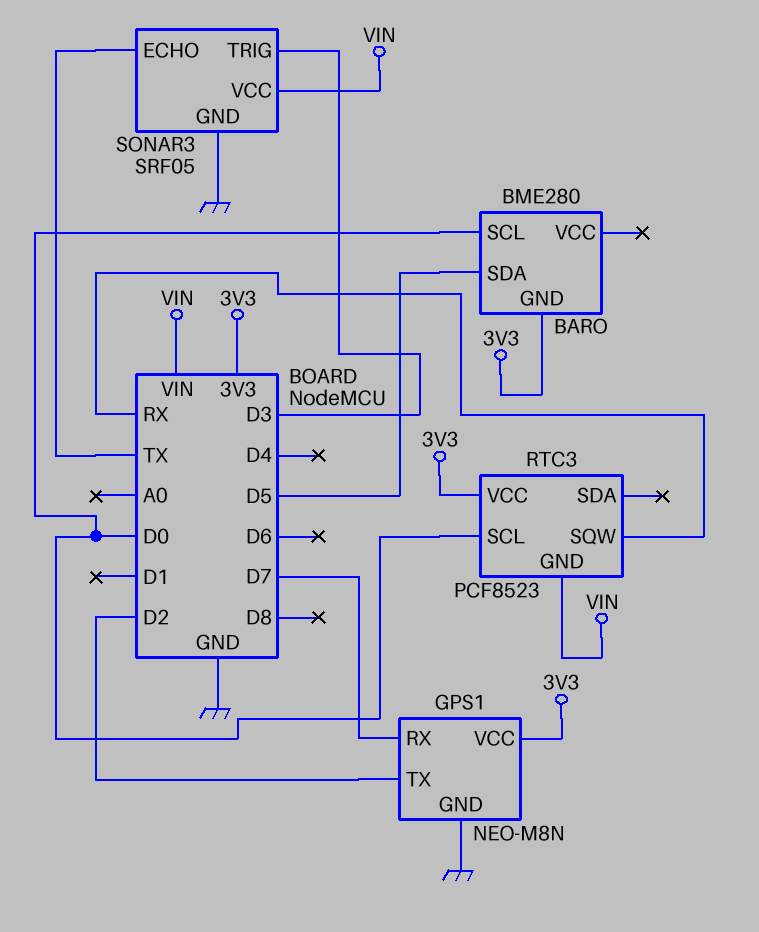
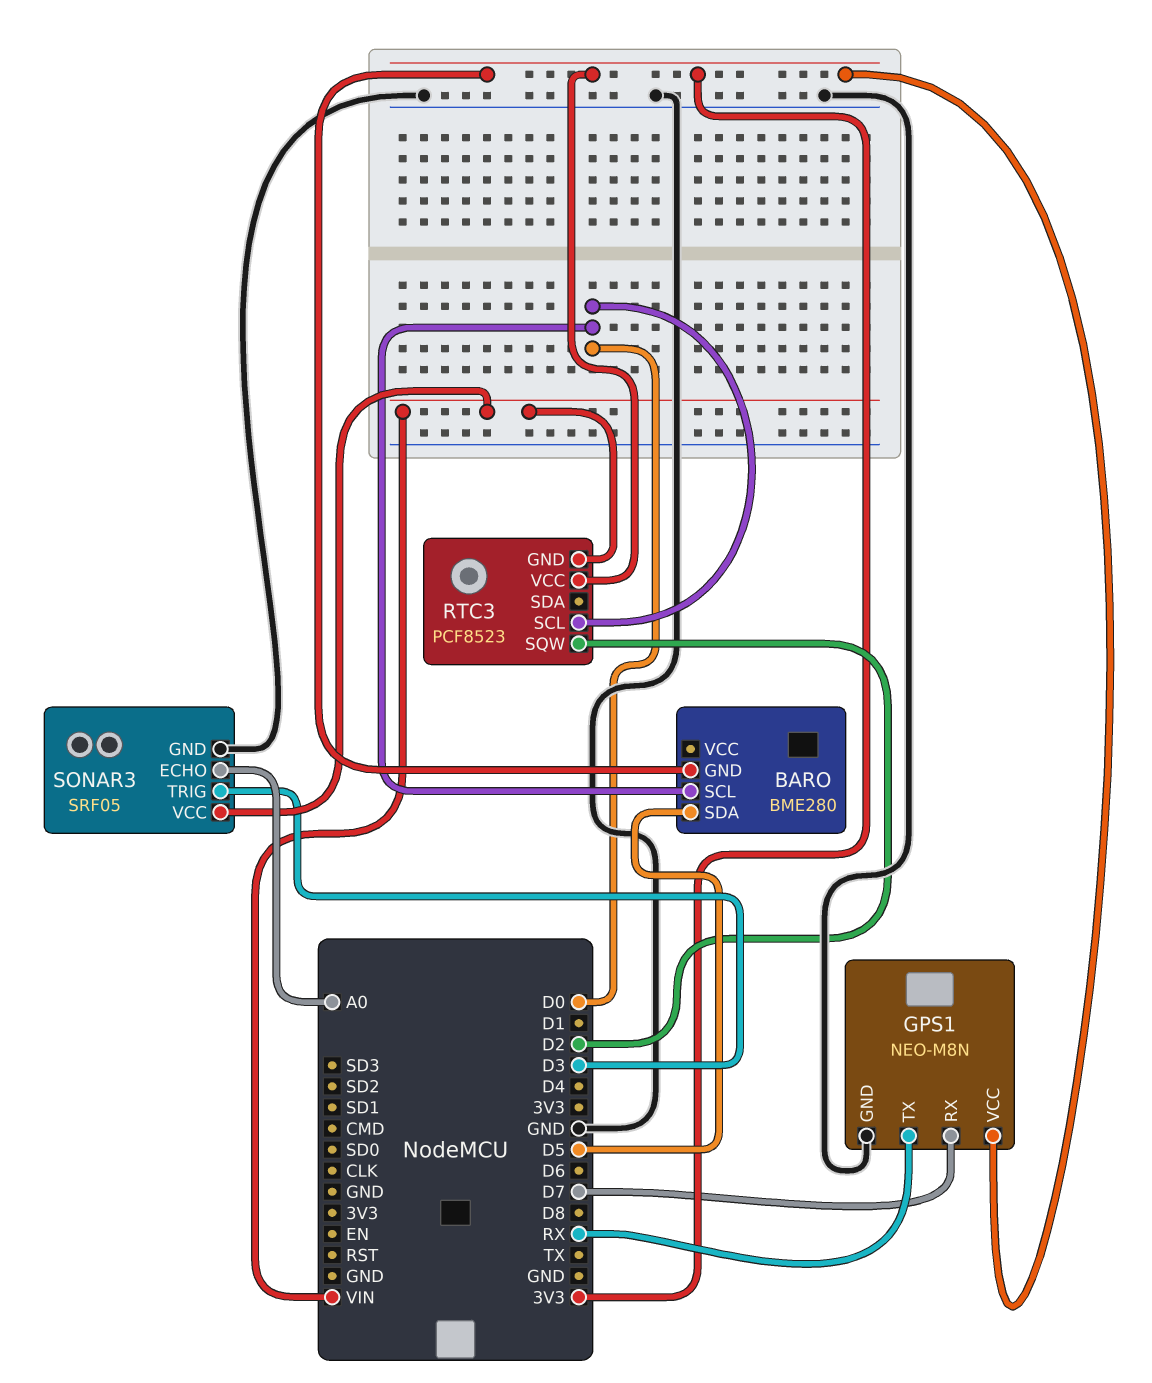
GPS1 pin TX: D2 -> RX
RTC3 pin SQW: RX -> D2
SONAR3 pin ECHO: TX -> A0

